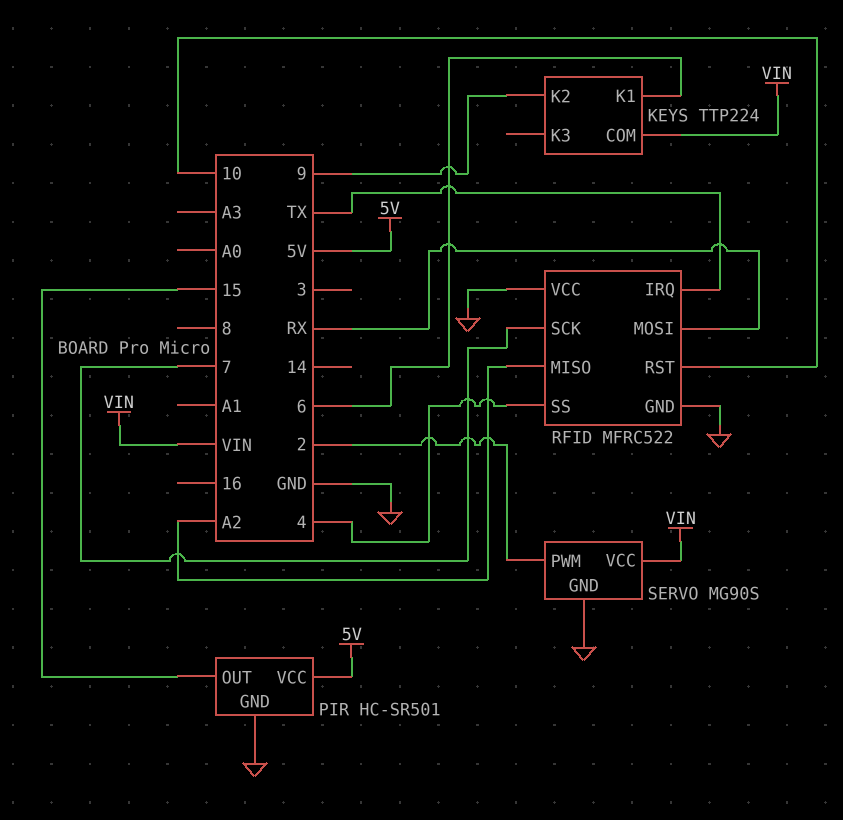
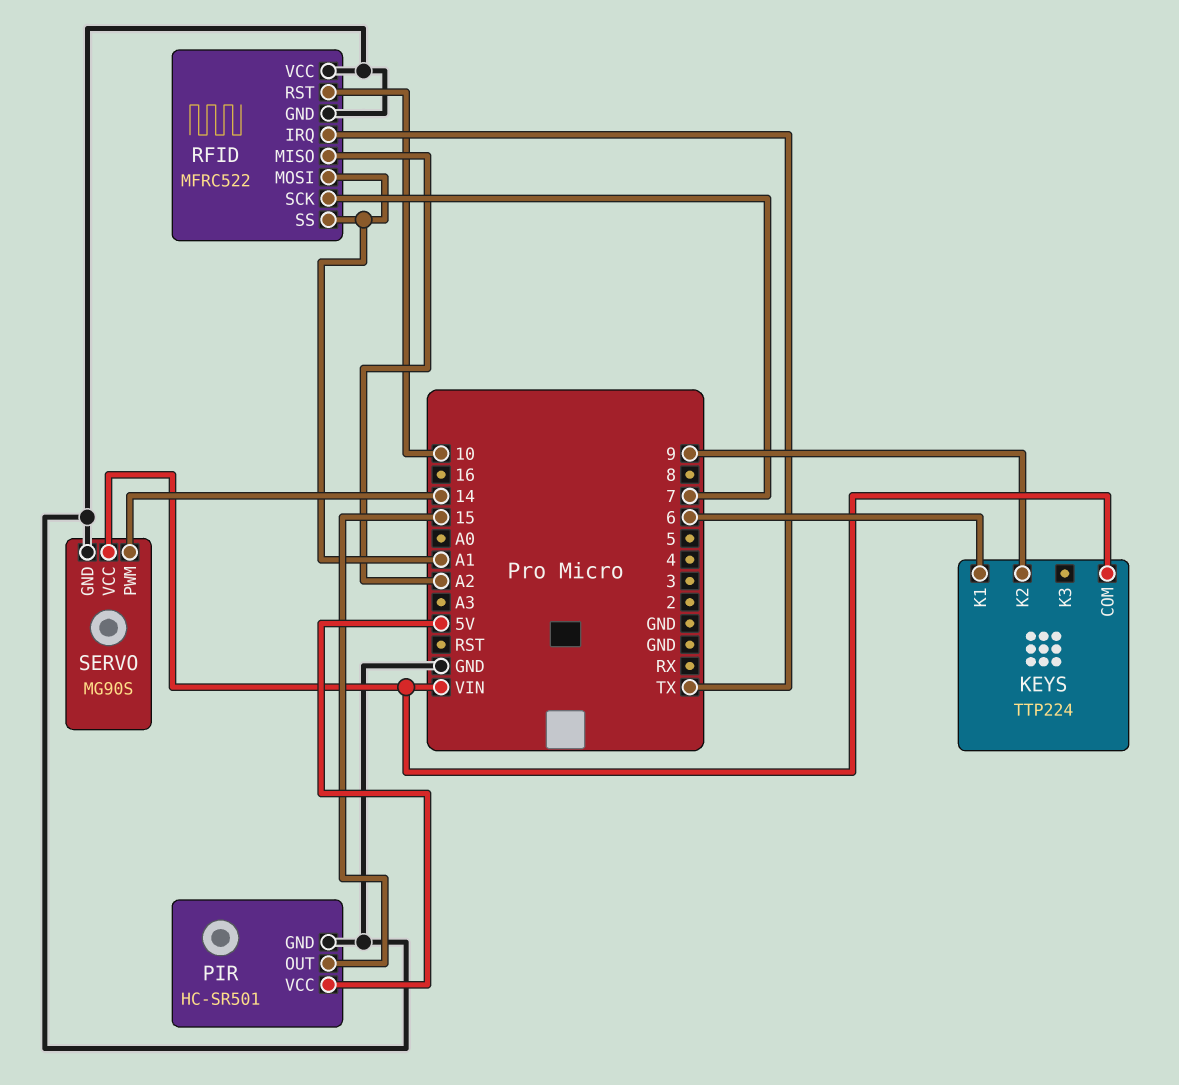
RFID pin MOSI: RX -> A1
RFID pin SS: 4 -> A1
SERVO pin PWM: 2 -> 14

